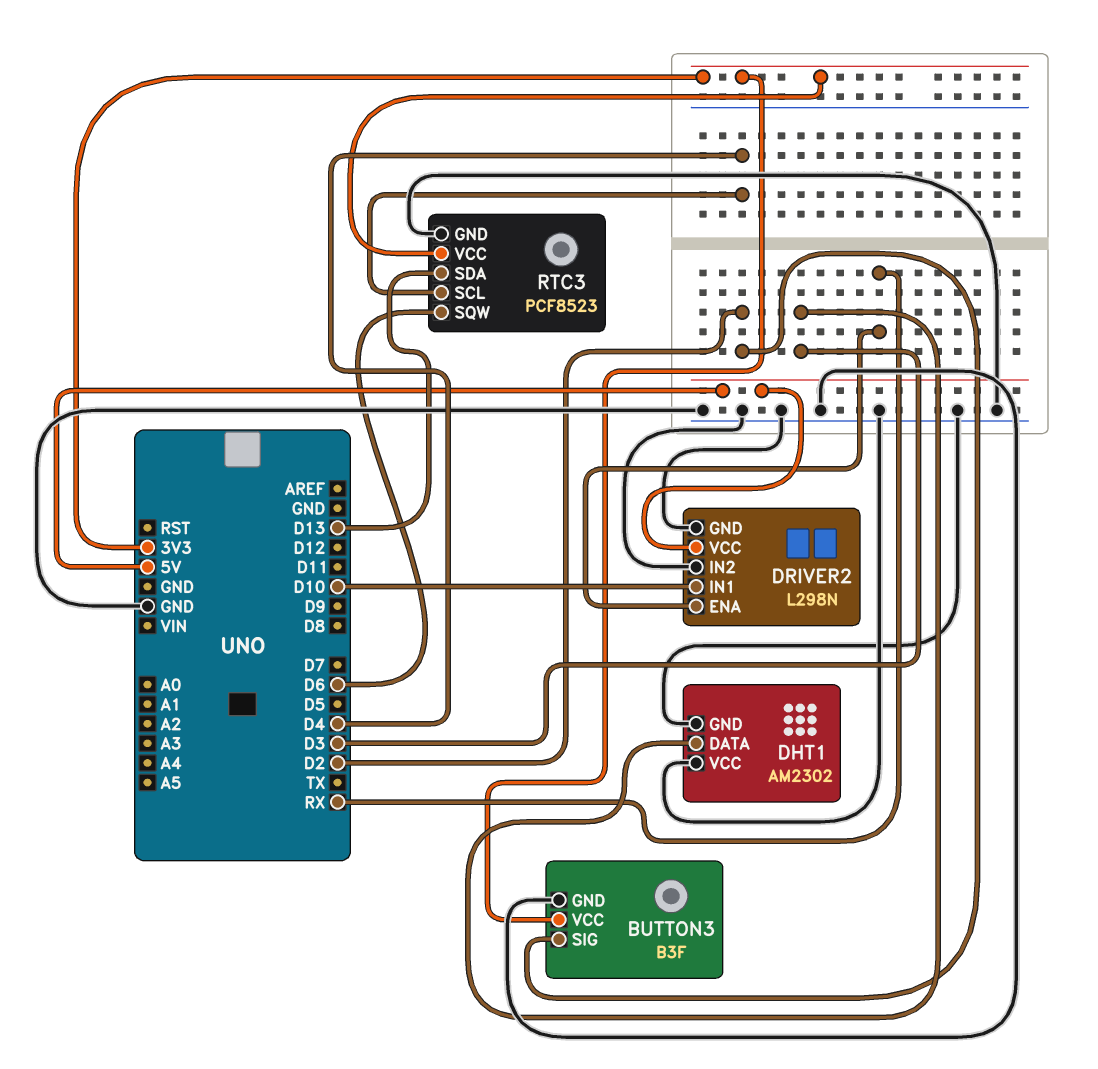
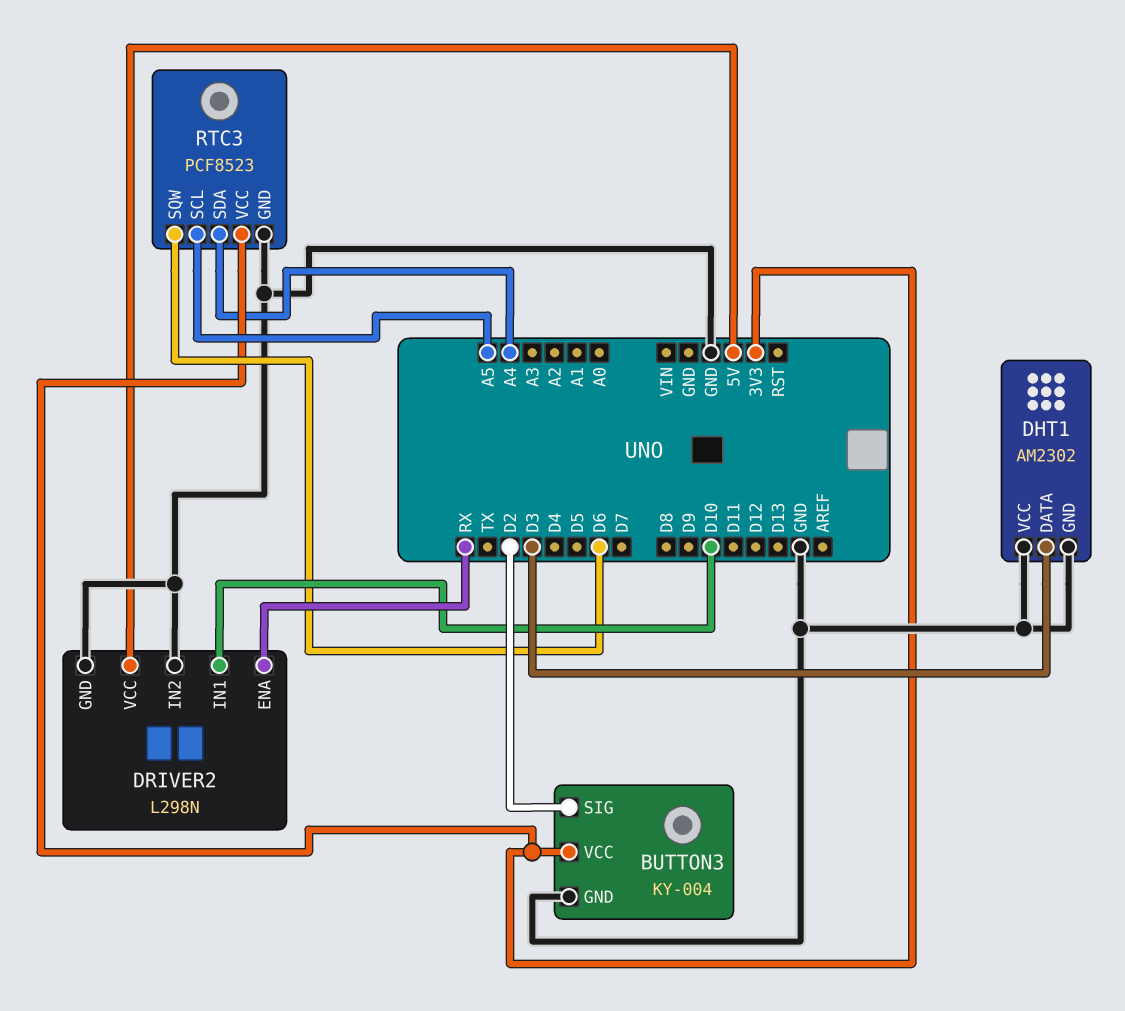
BUTTON3: B3F -> KY-004
RTC3 pin SCL: D4 -> A5
RTC3 pin SDA: D13 -> A4

